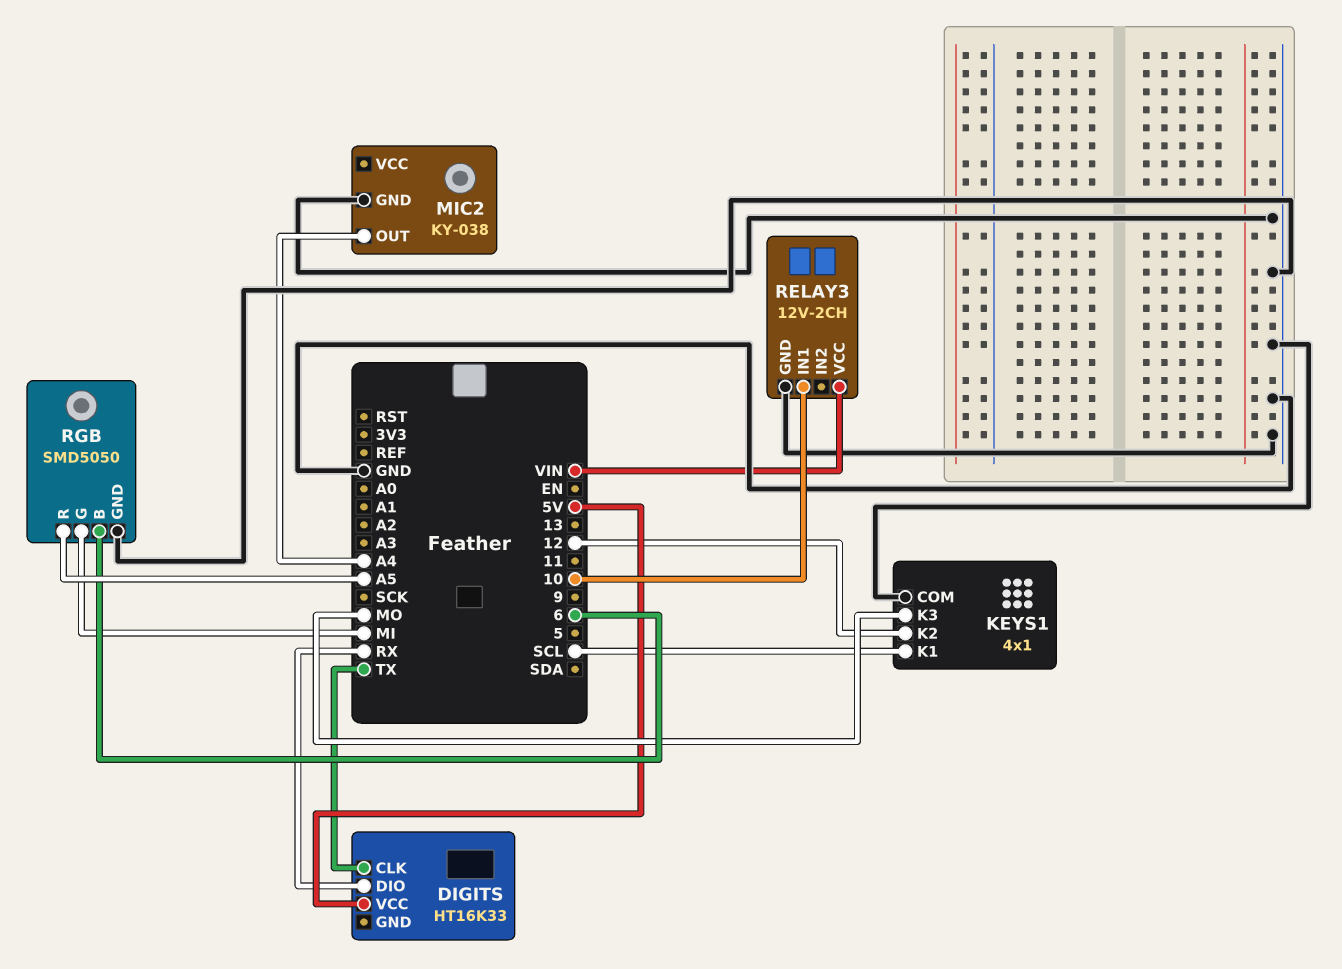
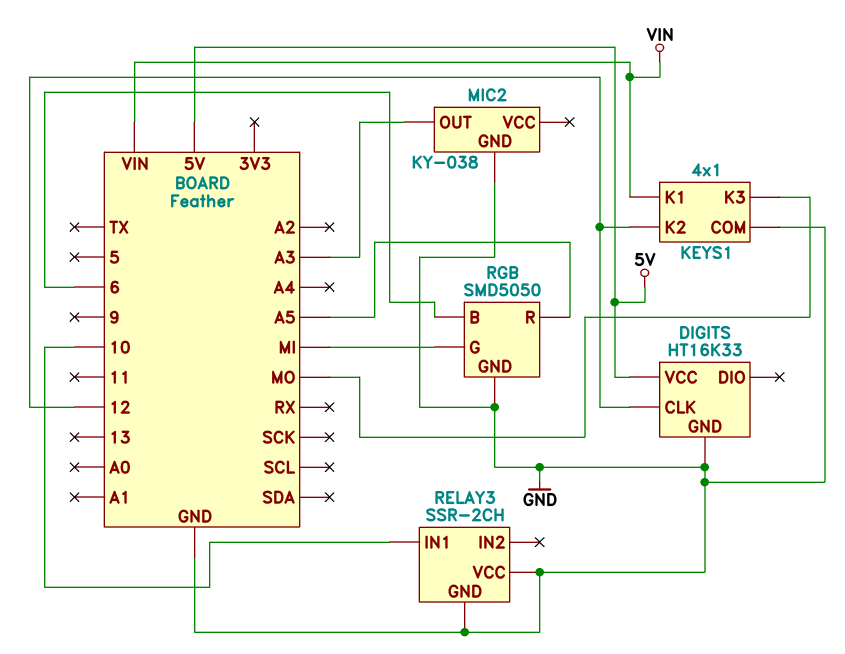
DIGITS pin CLK: TX -> 12
DIGITS pin DIO: RX -> none
DIGITS pin GND: none -> GND
KEYS1 pin K1: SCL -> VIN
MIC2 pin OUT: A4 -> A3
RELAY3: 12V-2CH -> SSR-2CH
RELAY3 pin VCC: VIN -> GND

